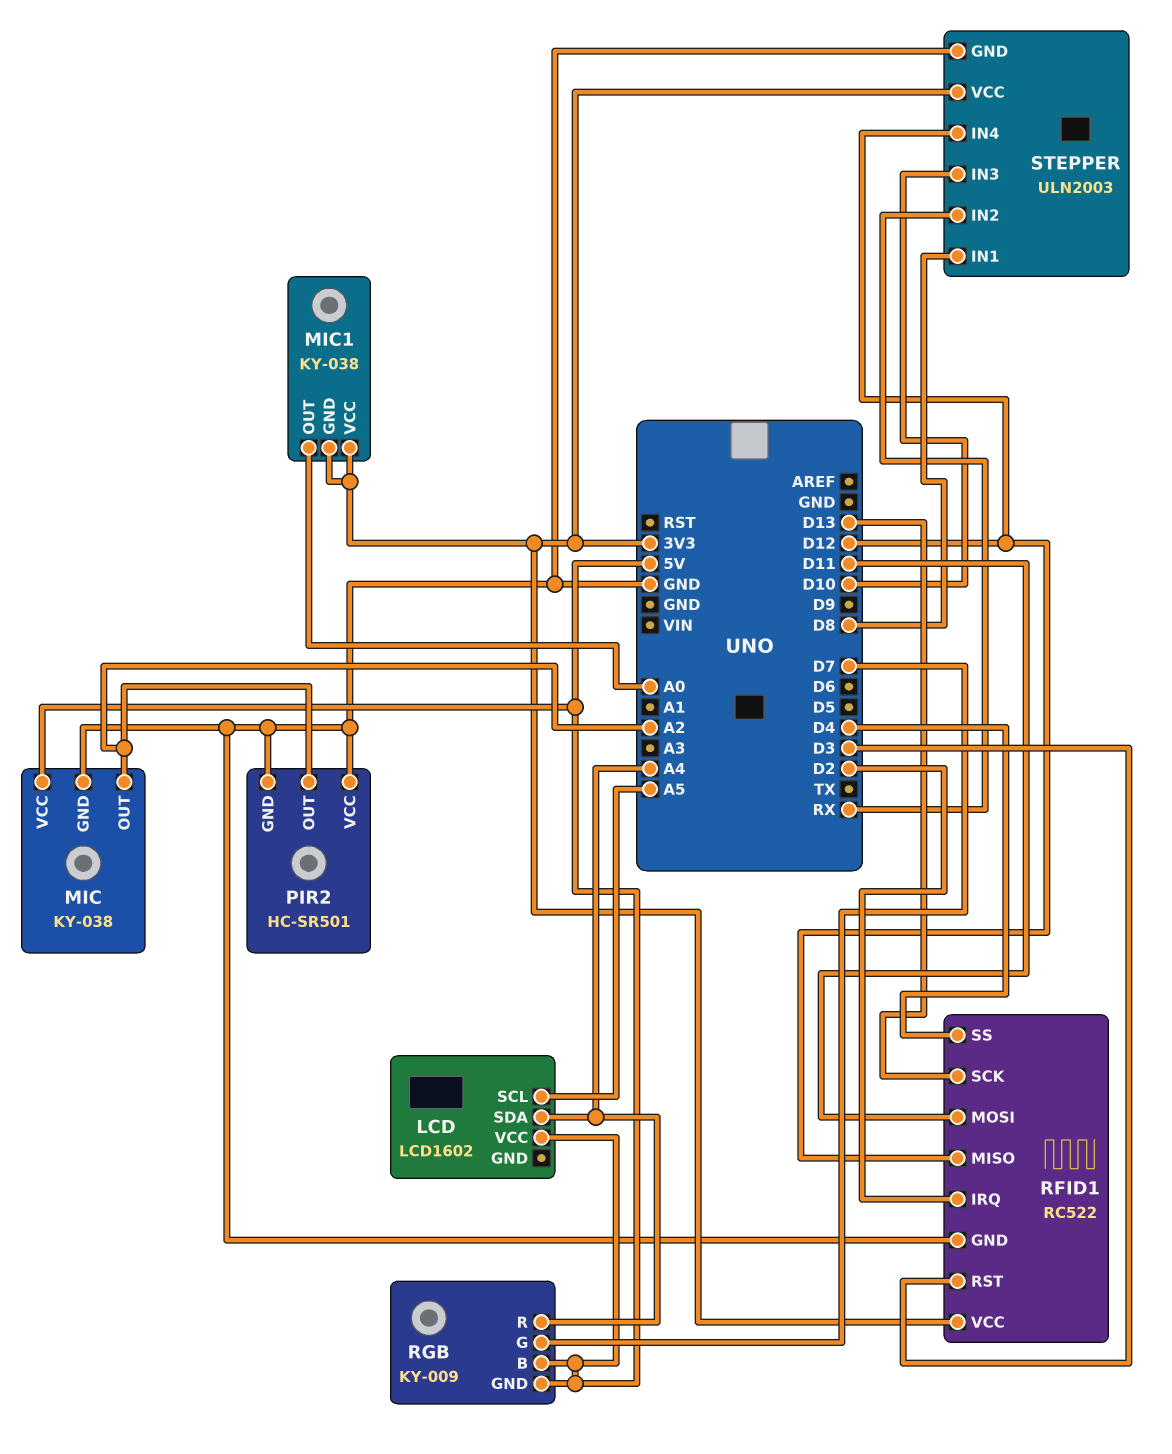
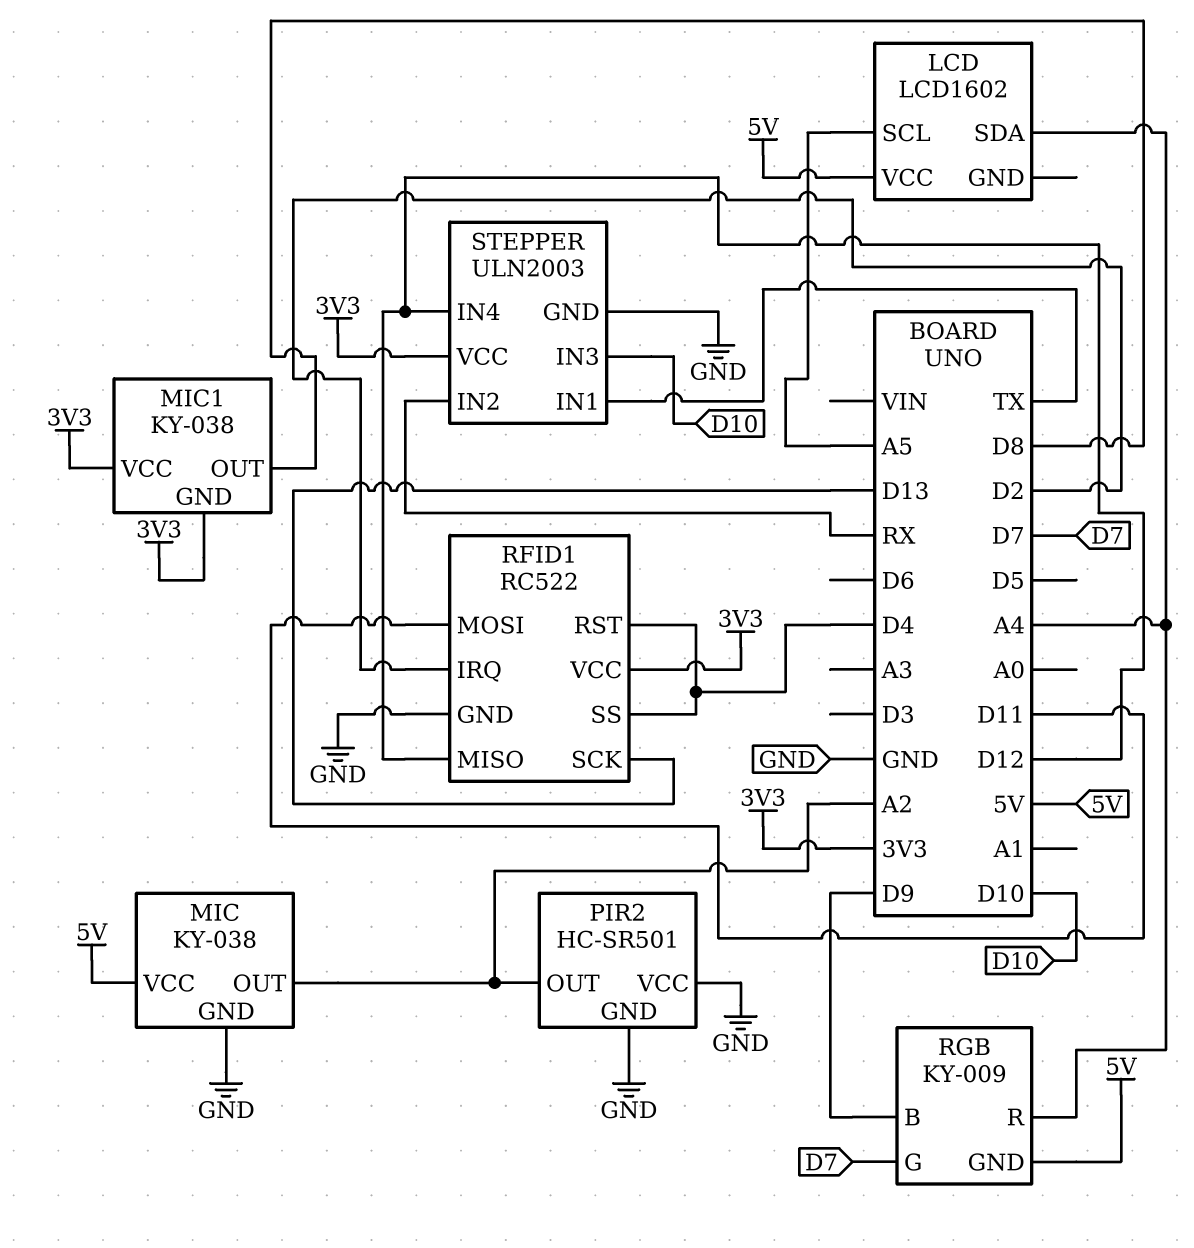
MIC1 pin OUT: A0 -> D8
RFID1 pin RST: D3 -> D4
RGB pin B: 5V -> D9
STEPPER pin IN1: D8 -> TX

